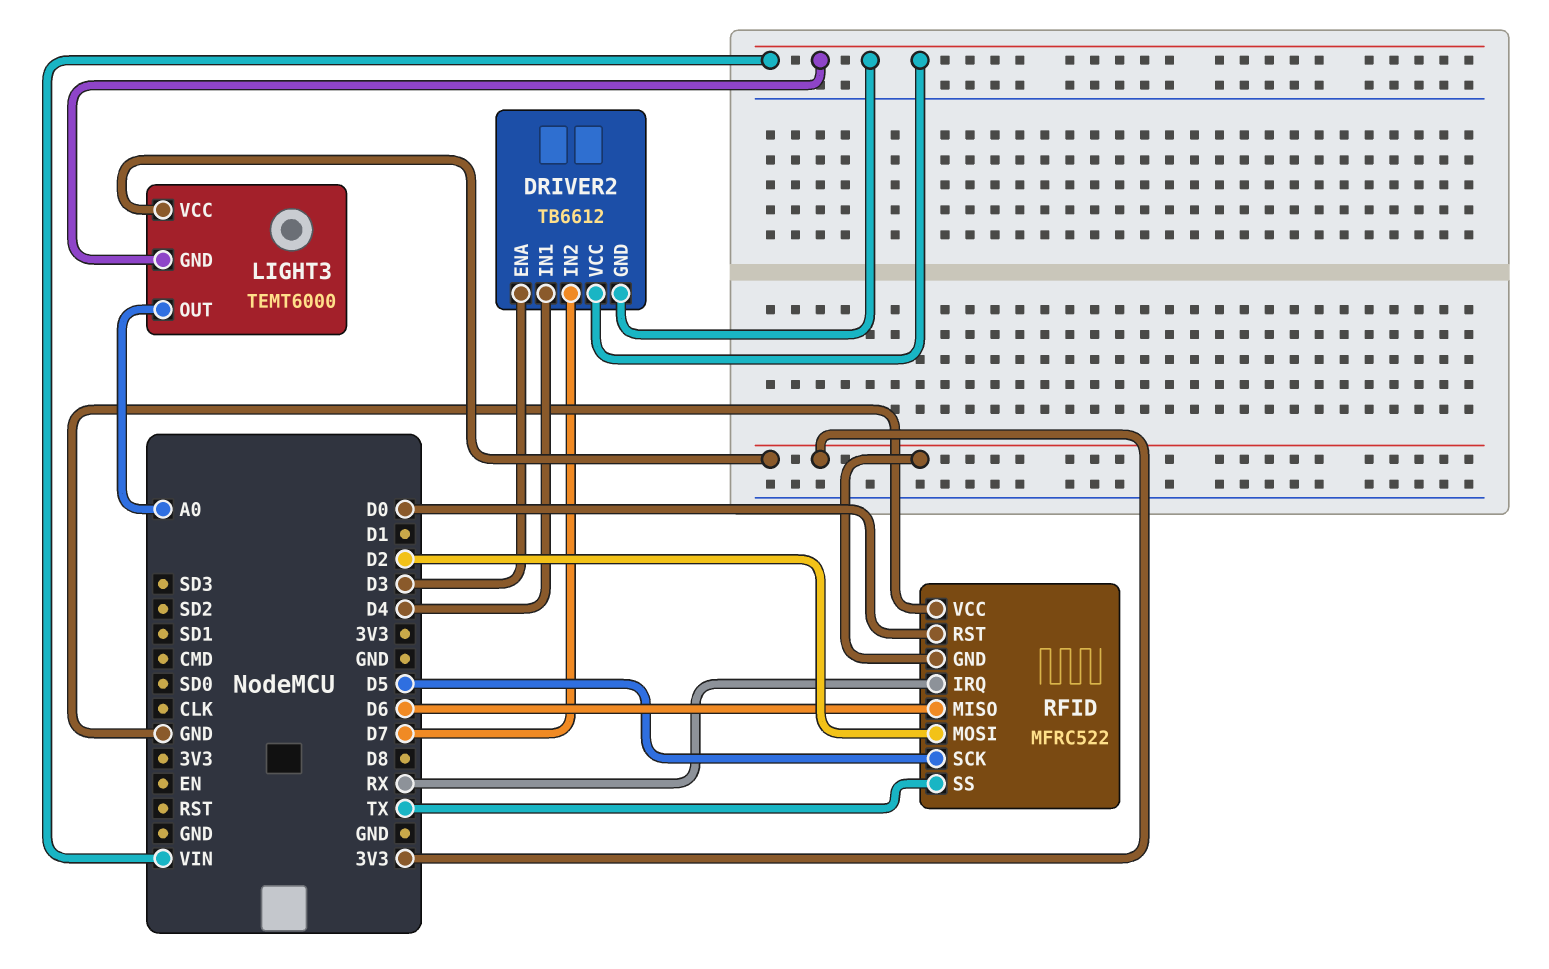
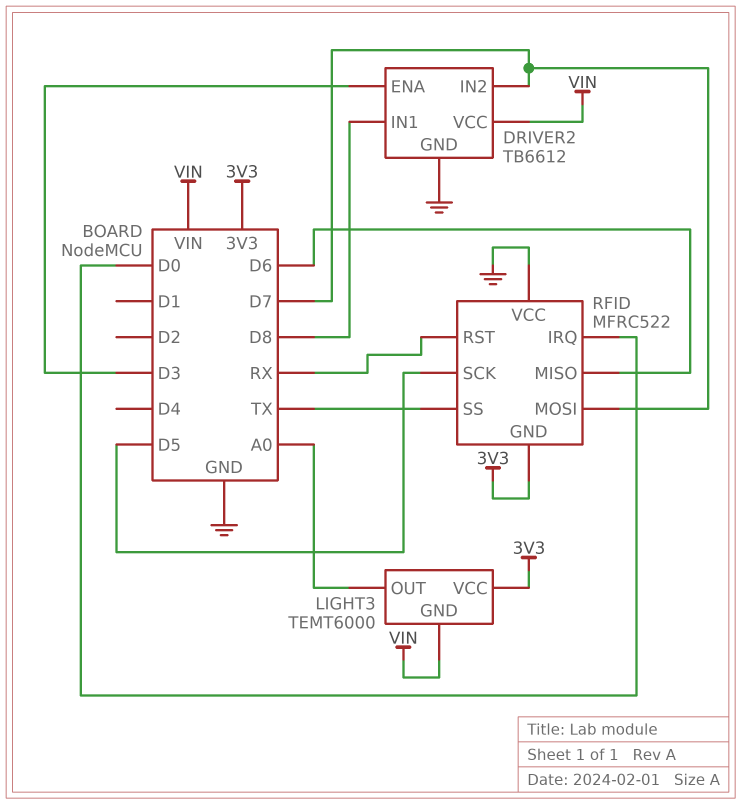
DRIVER2 pin GND: VIN -> GND
DRIVER2 pin IN1: D4 -> D8
RFID pin IRQ: RX -> D0
RFID pin MOSI: D2 -> D7
RFID pin RST: D0 -> RX

